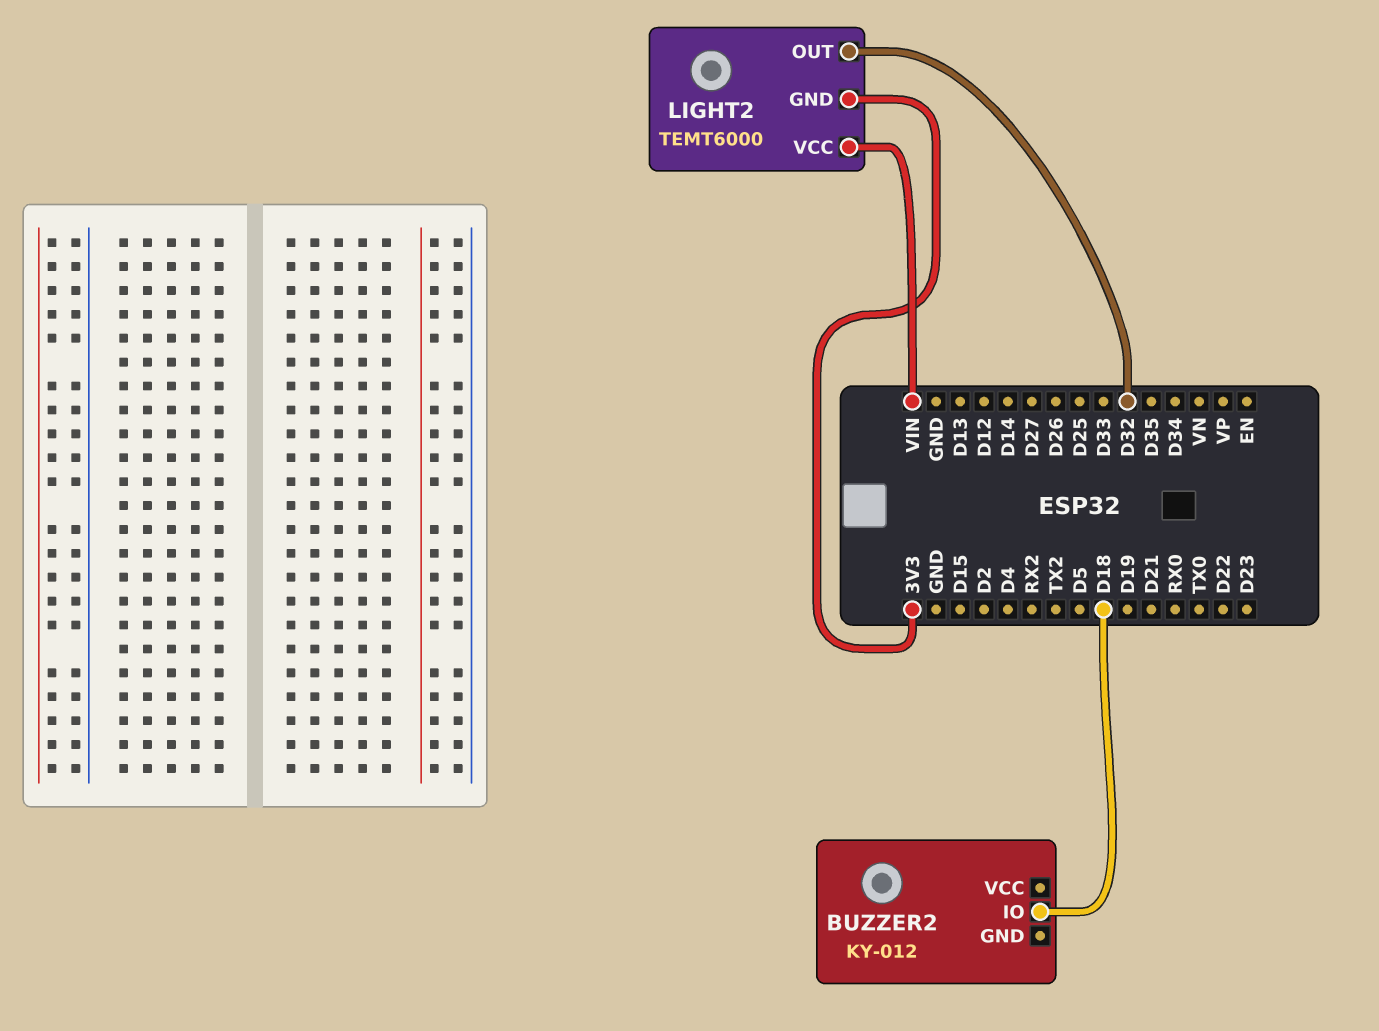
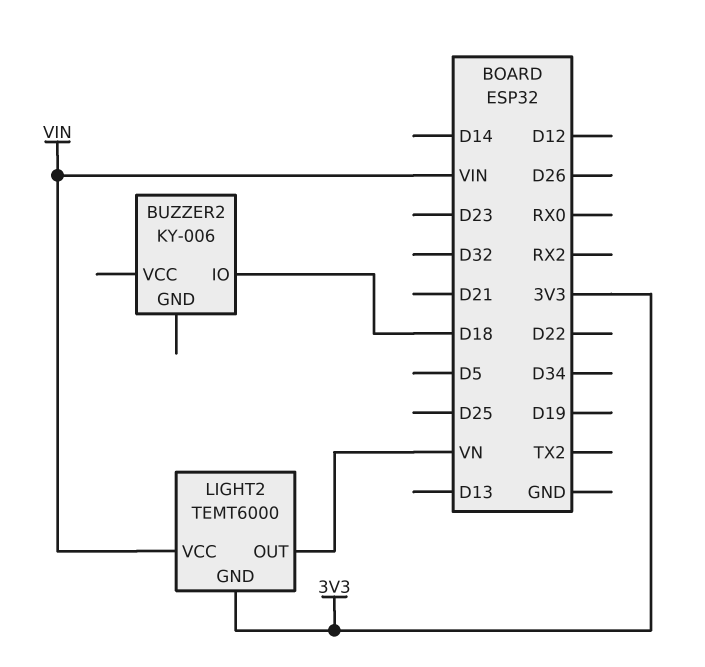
BUZZER2: KY-012 -> KY-006
LIGHT2 pin OUT: D32 -> VN

